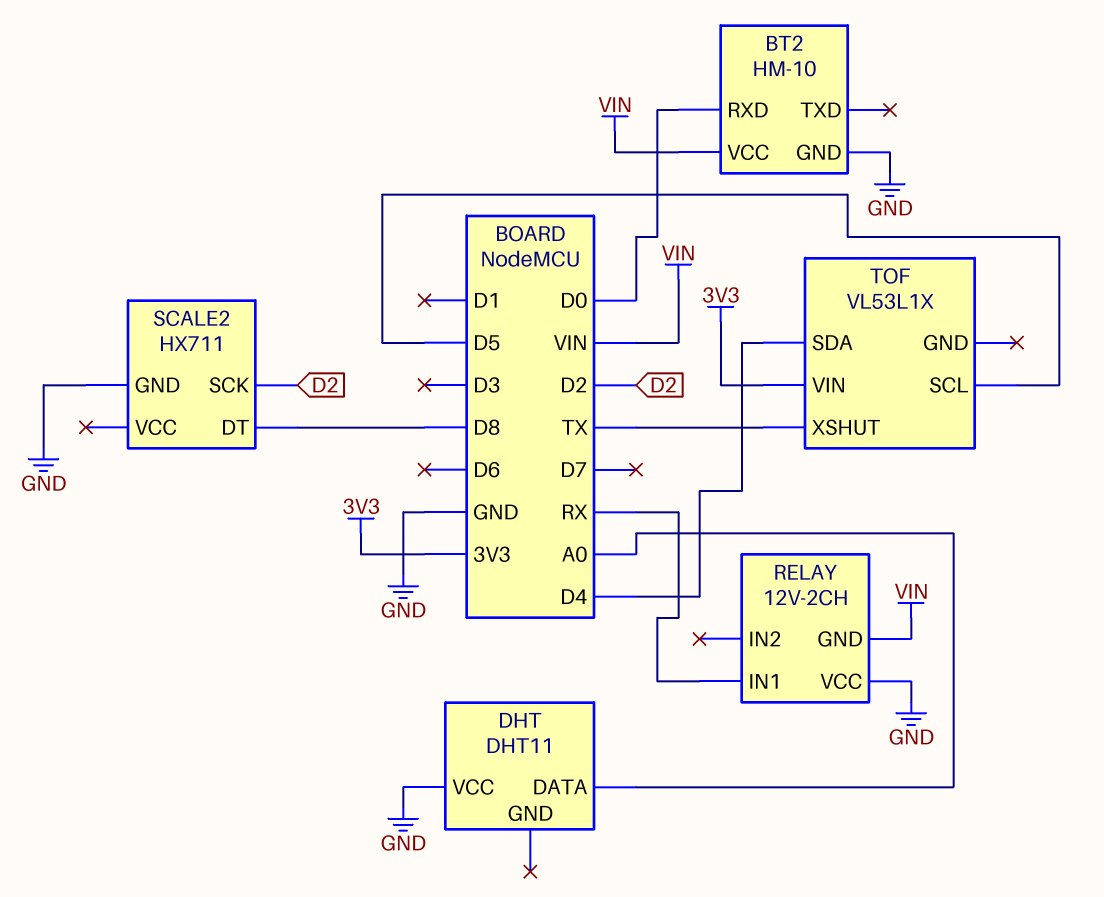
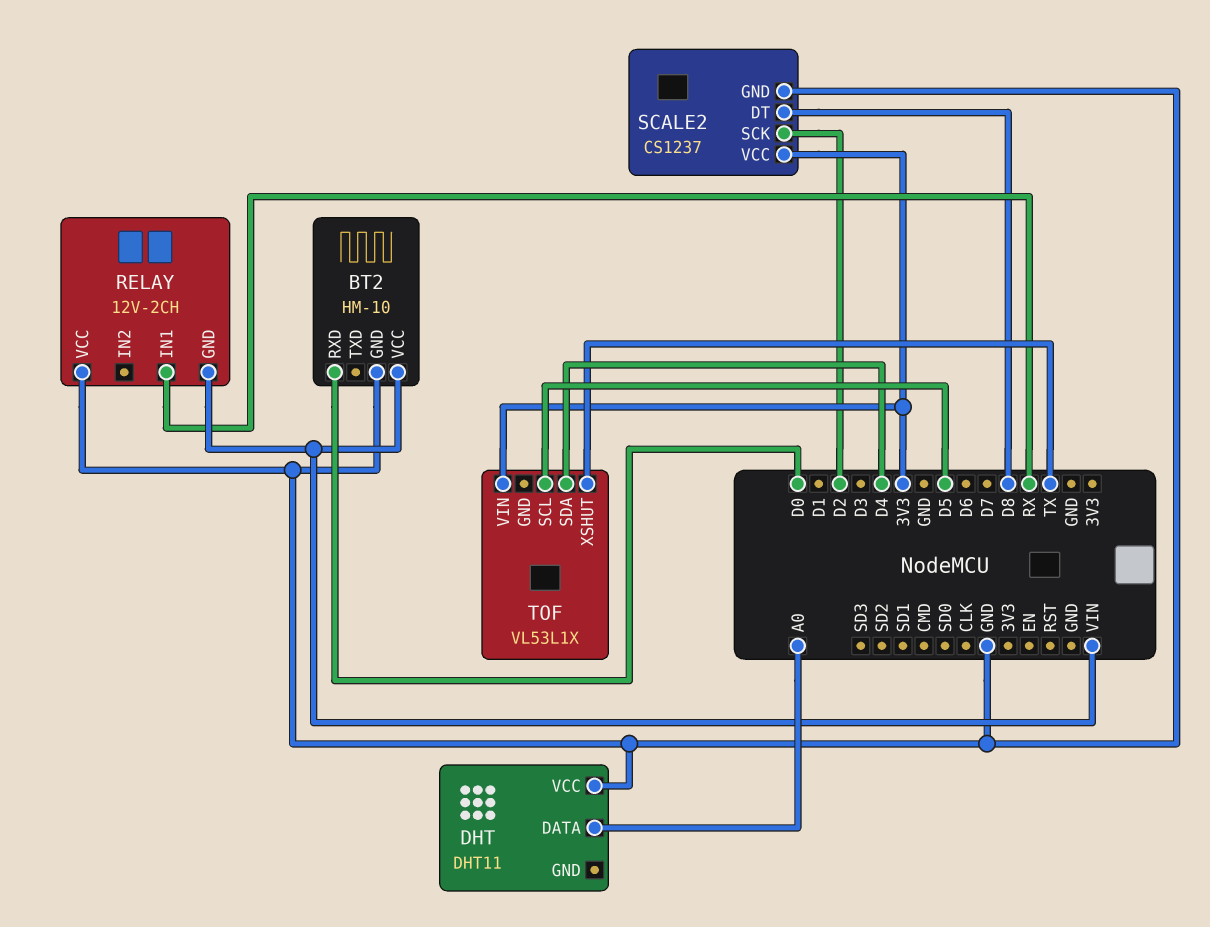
SCALE2: HX711 -> CS1237
SCALE2 pin VCC: none -> 3V3

